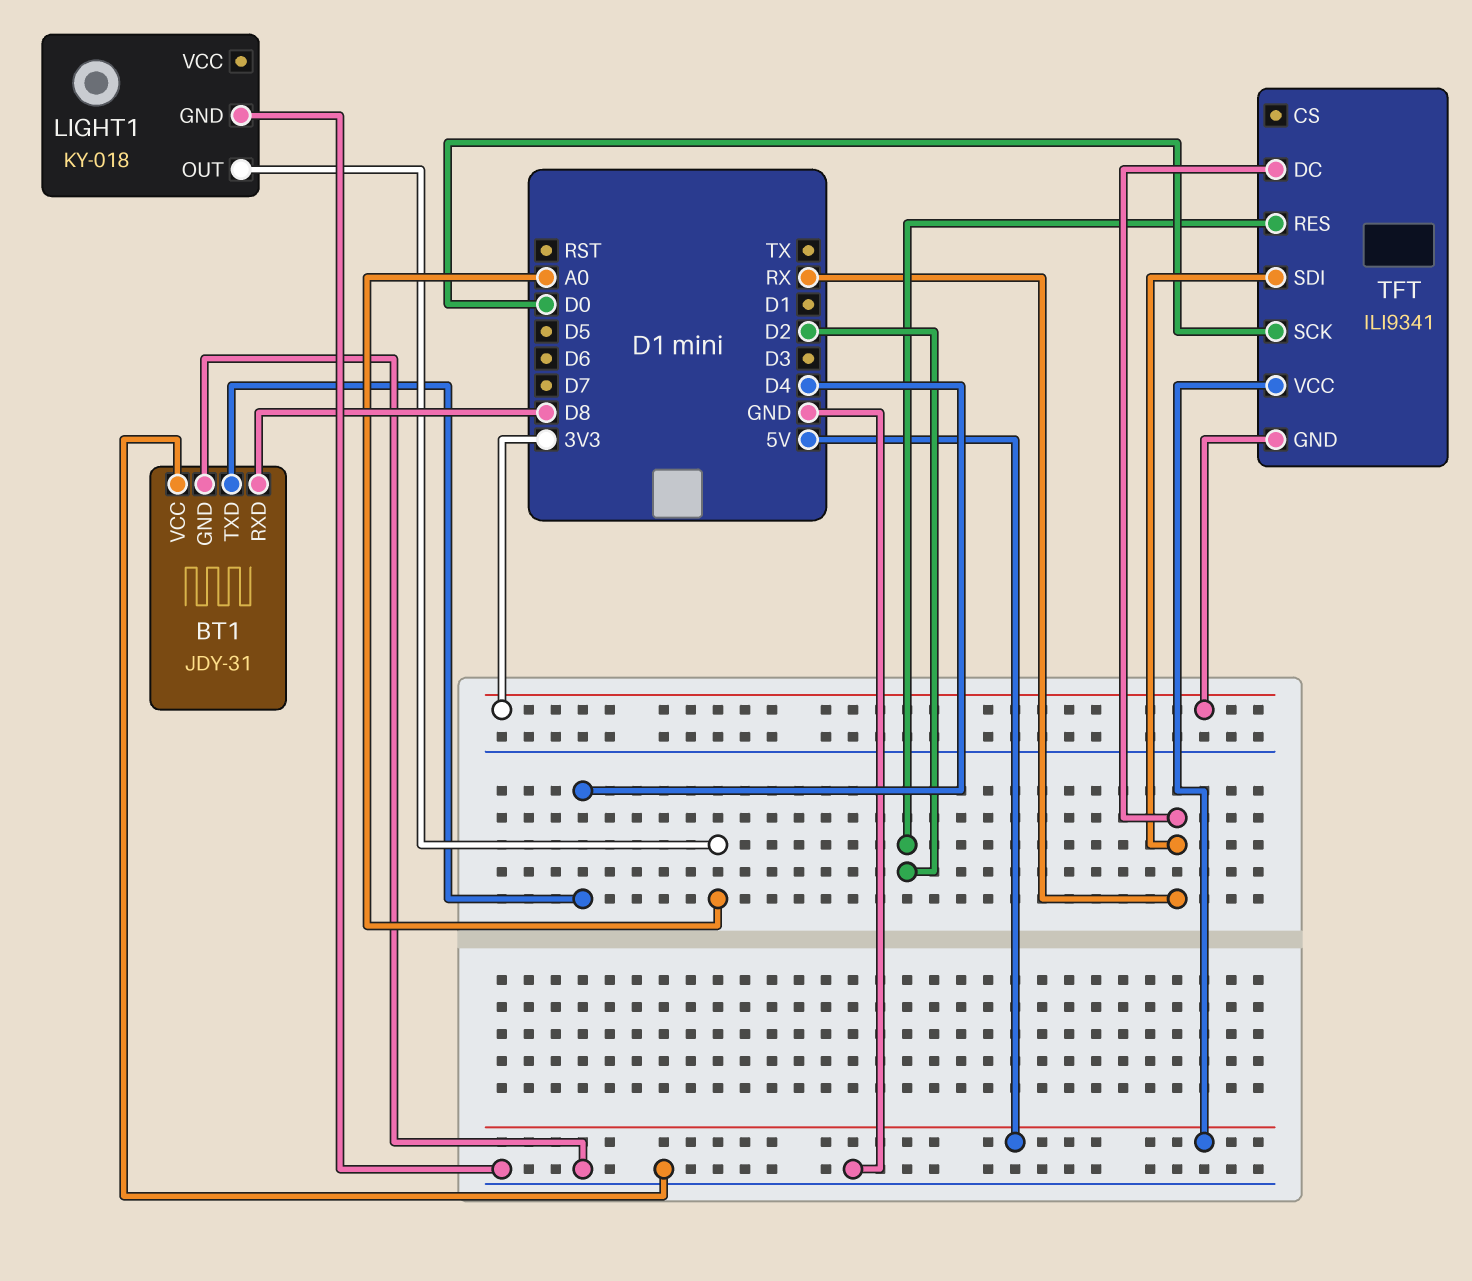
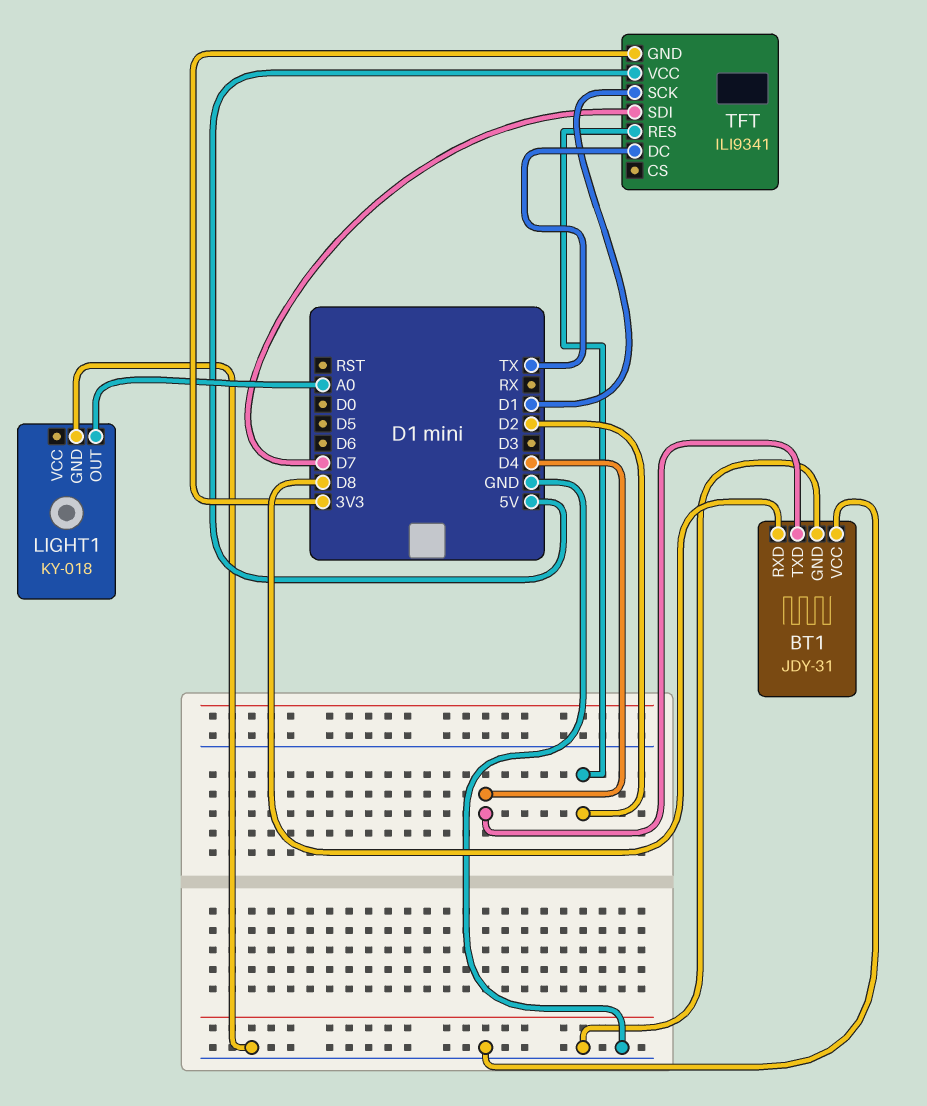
TFT pin DC: RX -> TX
TFT pin SCK: D0 -> D1
TFT pin SDI: RX -> D7

